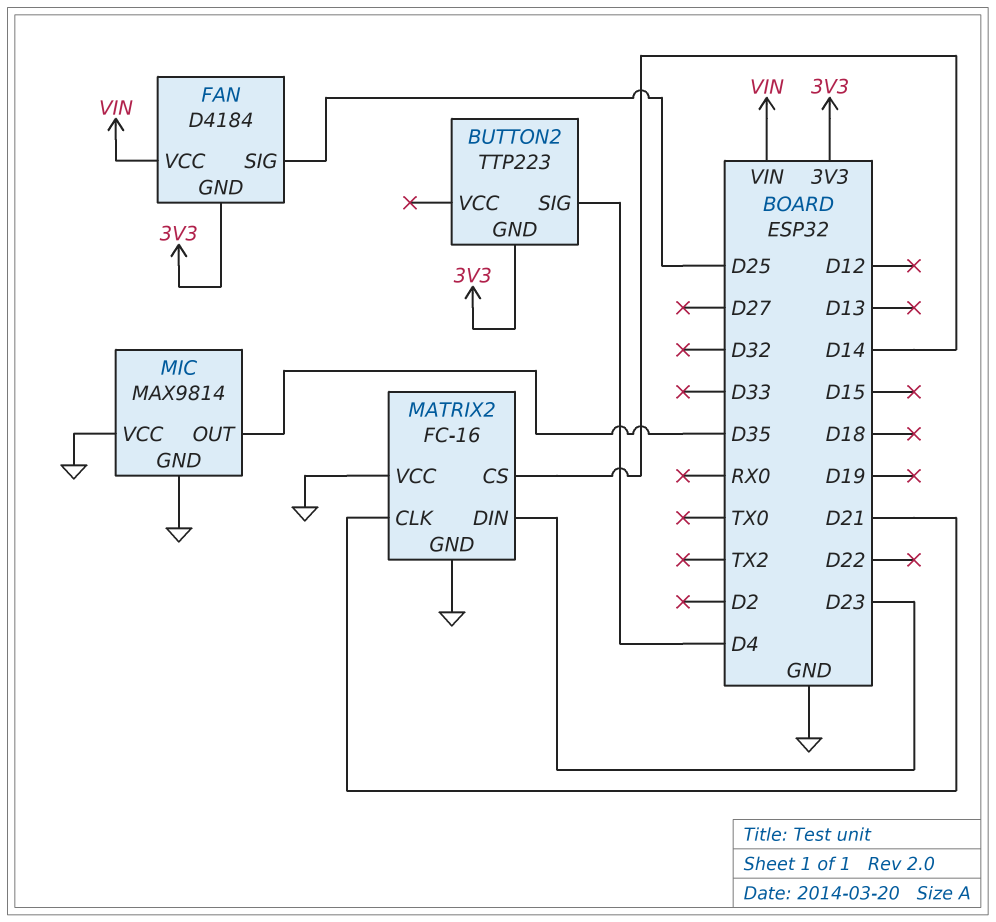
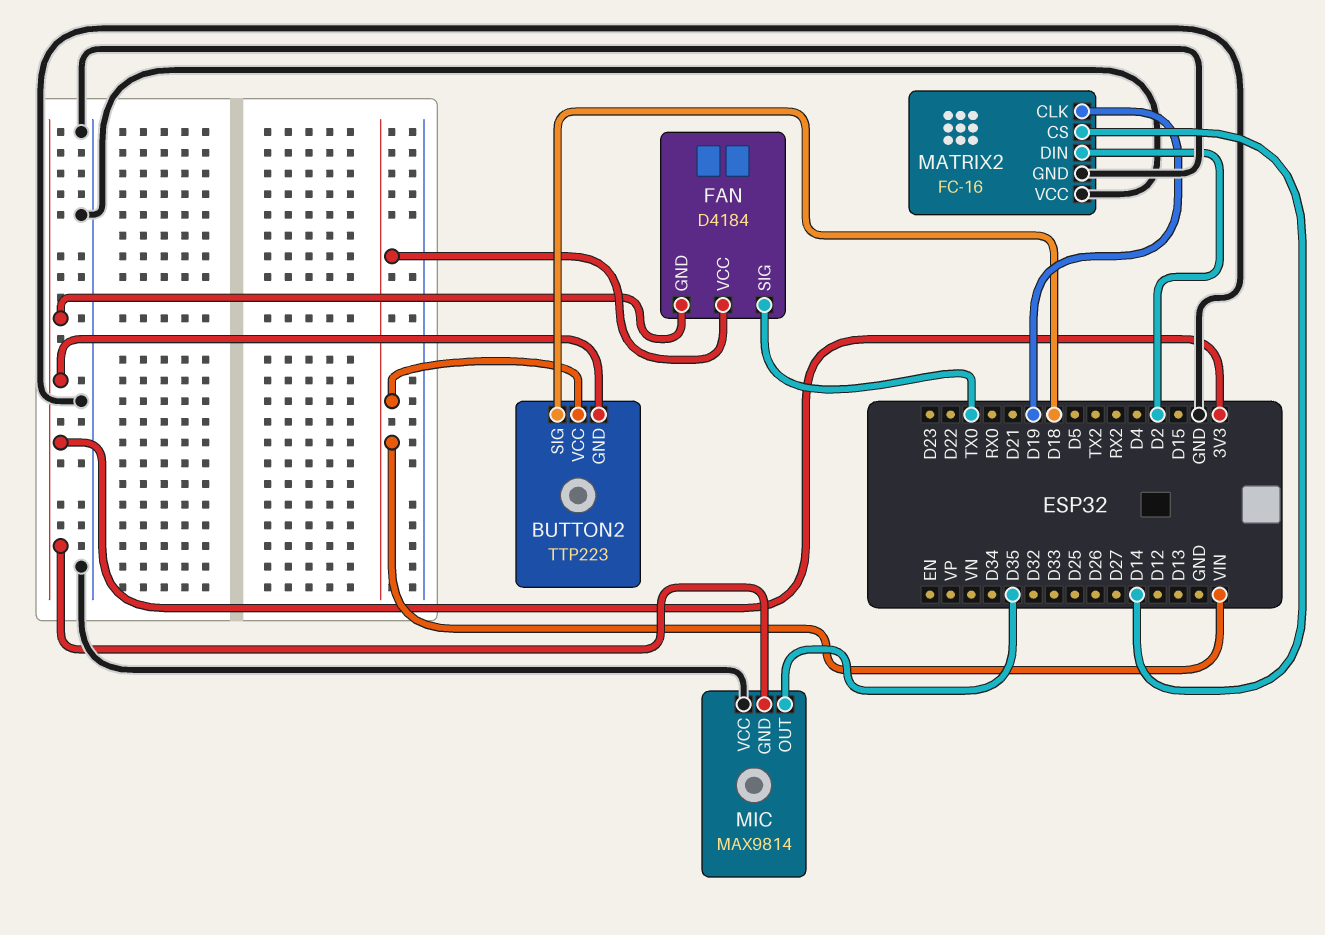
BUTTON2 pin SIG: D4 -> D18
BUTTON2 pin VCC: none -> VIN
FAN pin SIG: D25 -> TX0
MATRIX2 pin CLK: D21 -> D19
MATRIX2 pin DIN: D23 -> D2
MIC pin GND: GND -> 3V3

